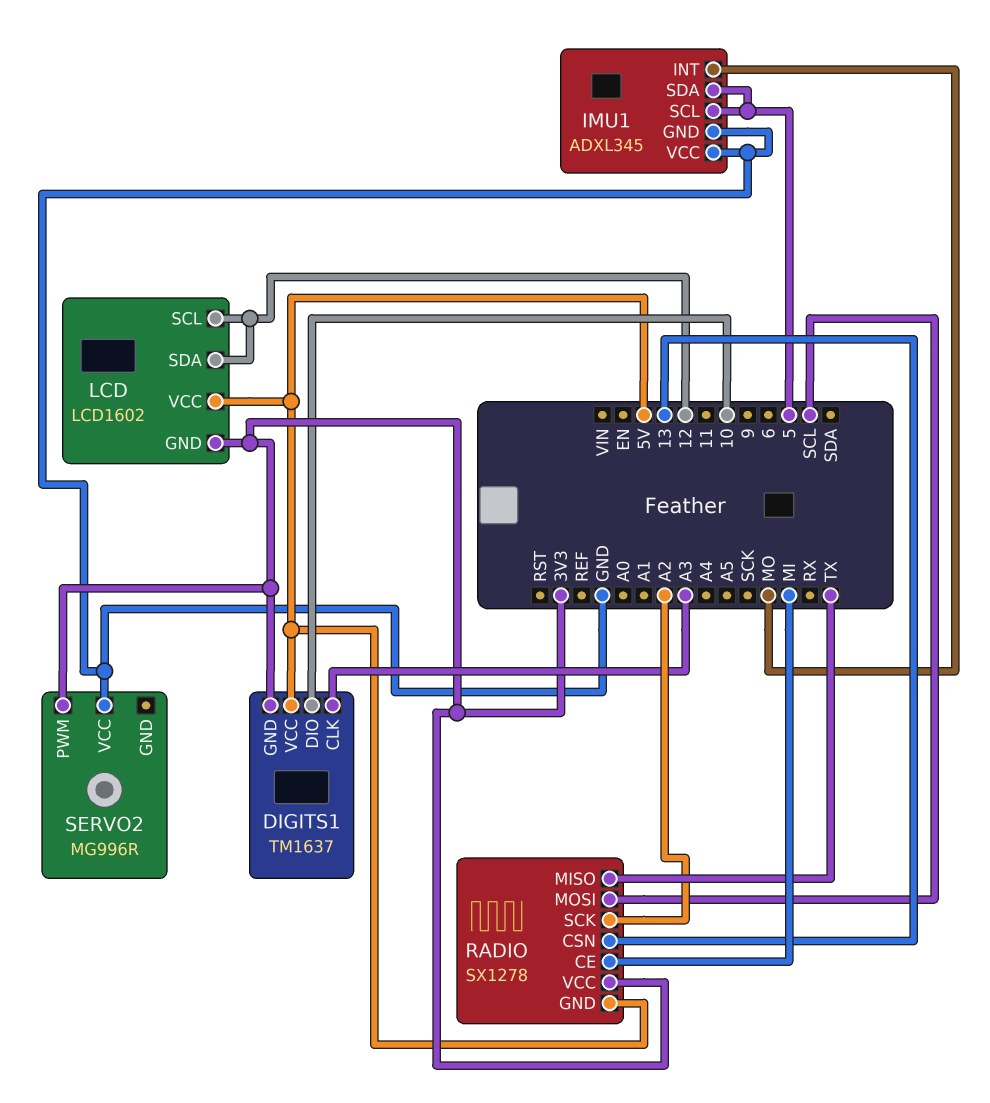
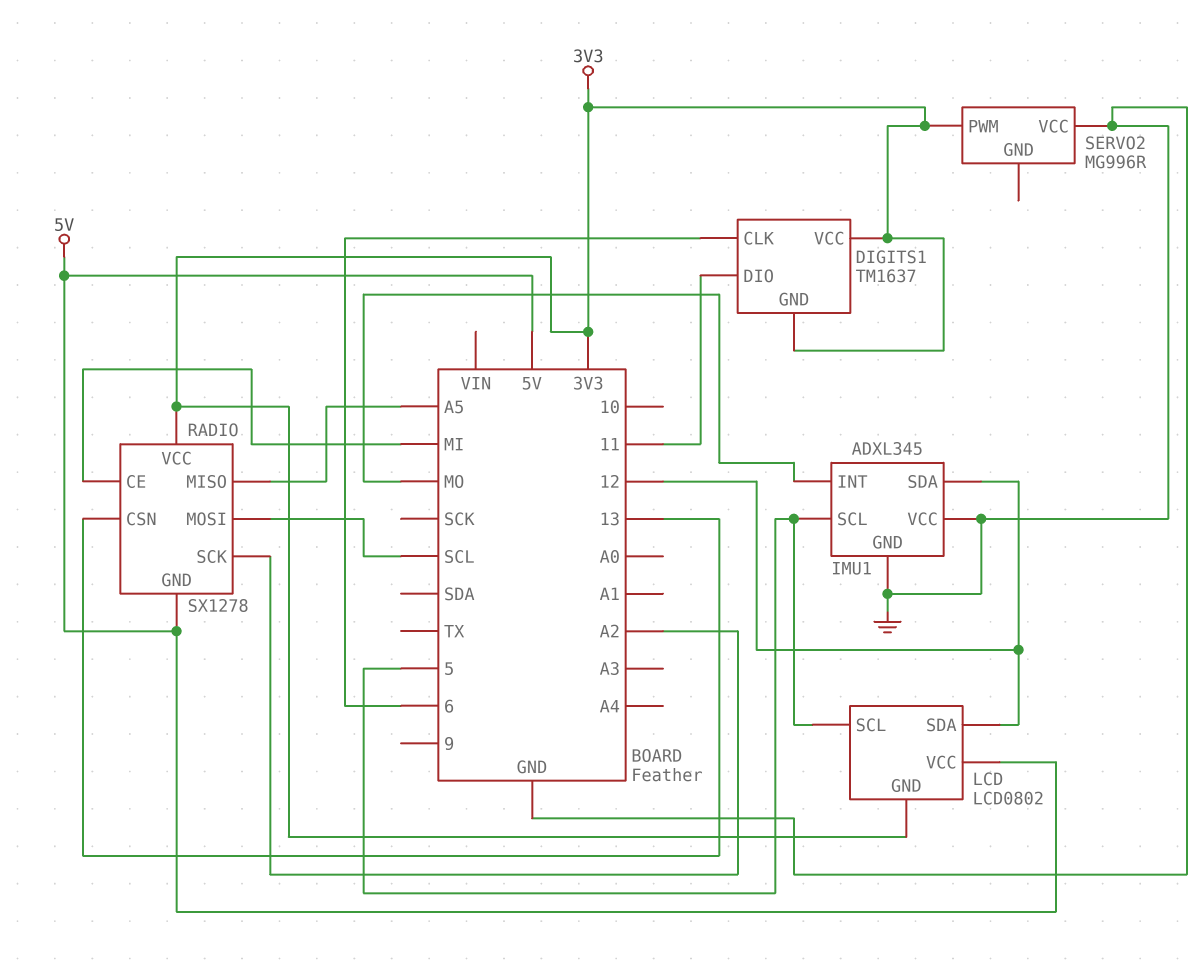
DIGITS1 pin CLK: A3 -> 6
DIGITS1 pin DIO: 10 -> 11
DIGITS1 pin VCC: 5V -> 3V3
IMU1 pin SDA: 5 -> 12
LCD: LCD1602 -> LCD0802
LCD pin SCL: 12 -> 5
RADIO pin MISO: TX -> A5

